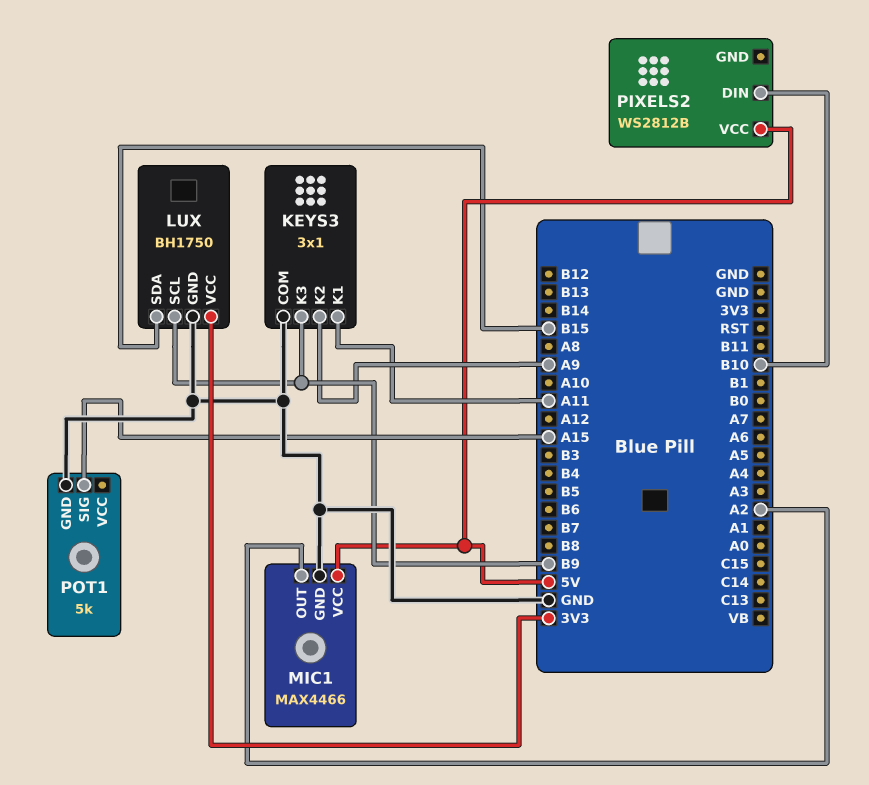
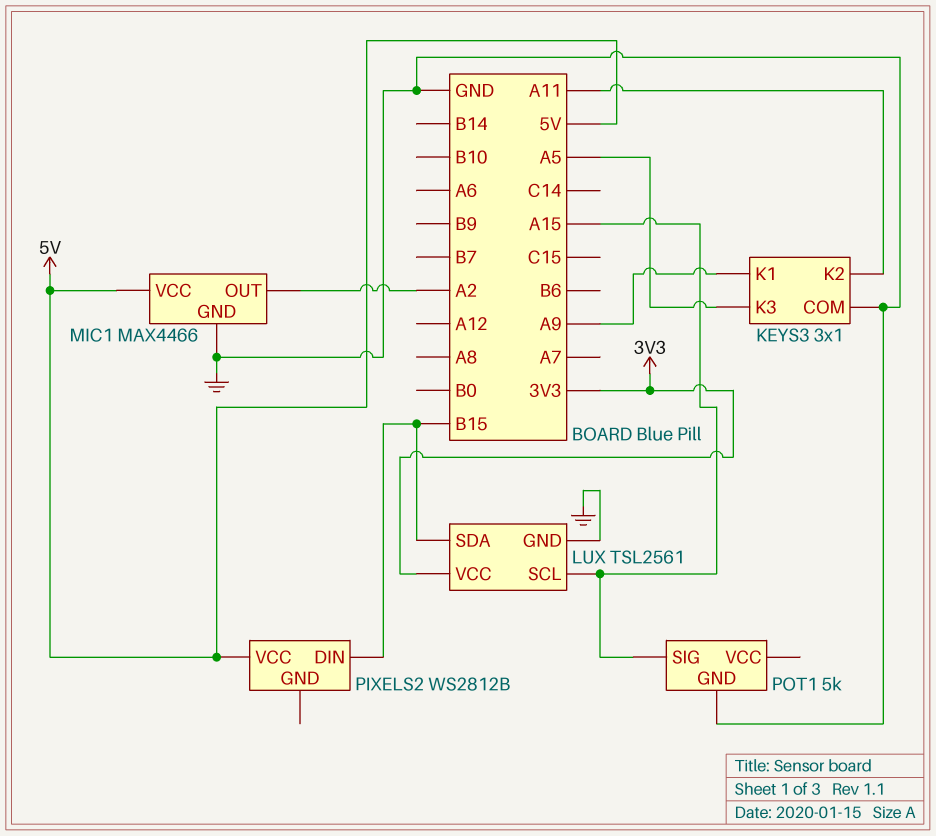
KEYS3 pin K1: A11 -> A9
KEYS3 pin K2: A9 -> A11
KEYS3 pin K3: B9 -> A5
LUX: BH1750 -> TSL2561
LUX pin SCL: B9 -> A15
PIXELS2 pin DIN: B10 -> B15

